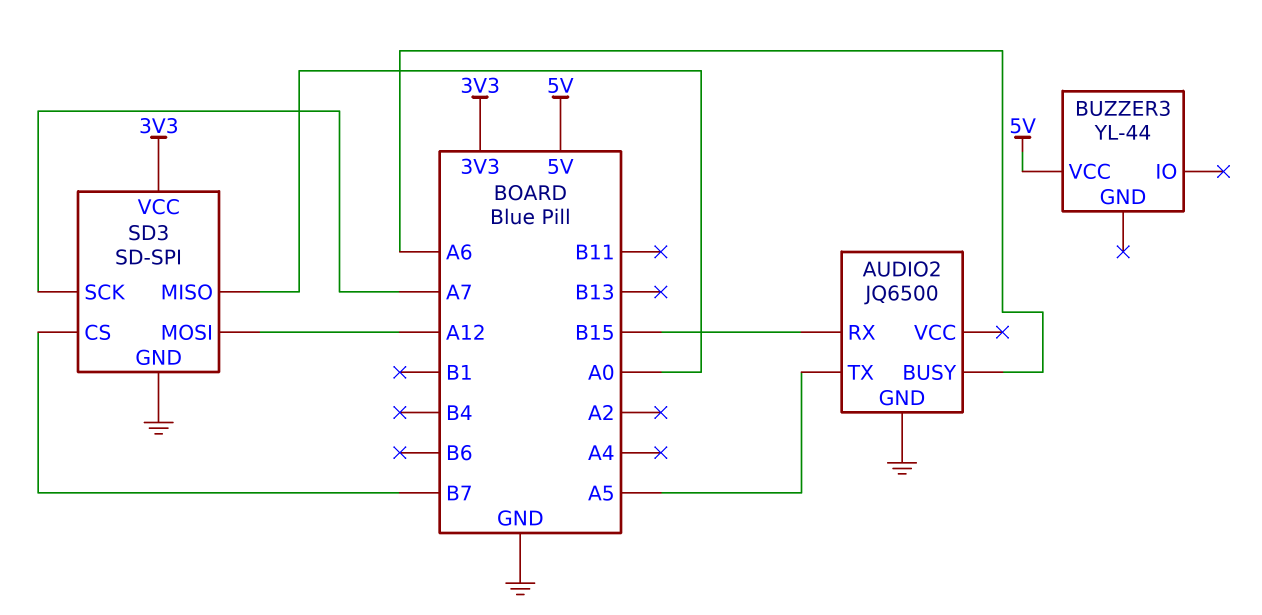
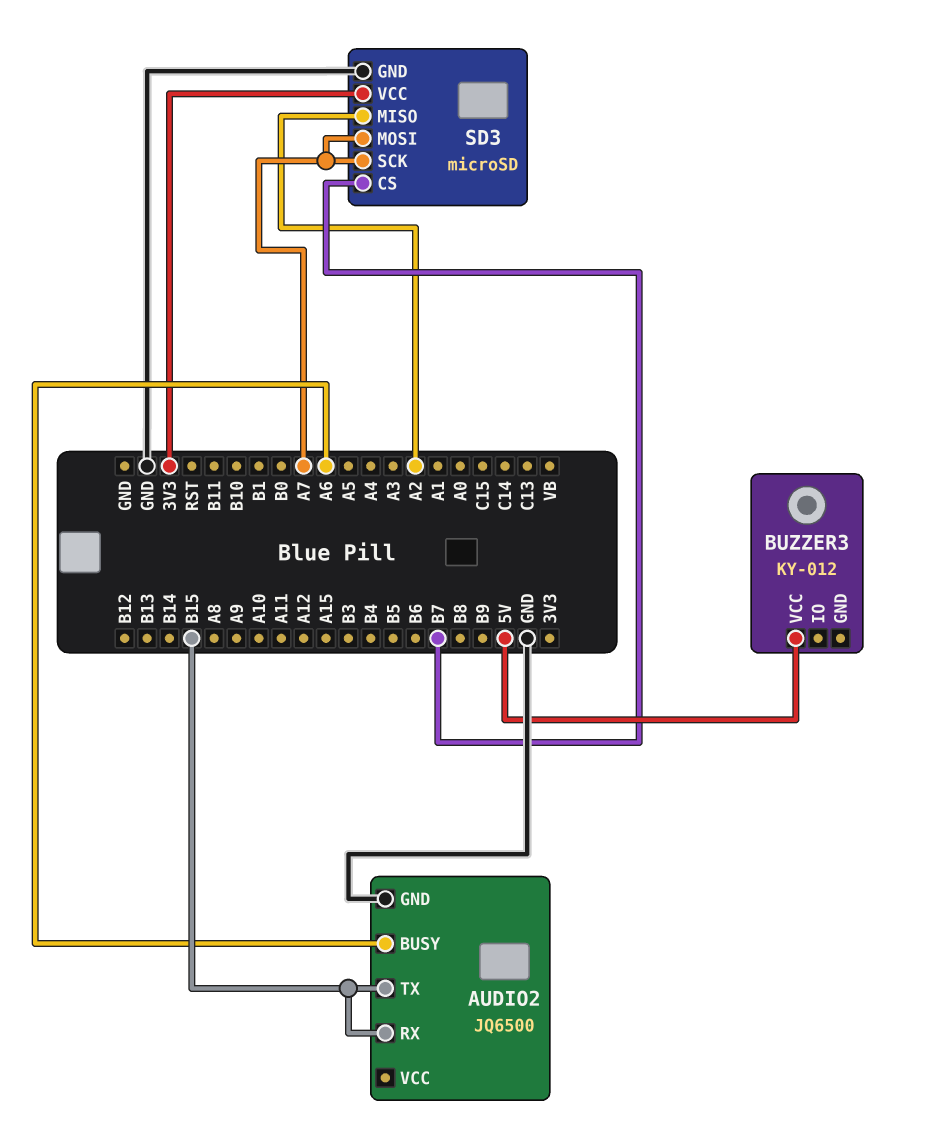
AUDIO2 pin TX: A5 -> B15
BUZZER3: YL-44 -> KY-012
SD3: SD-SPI -> microSD
SD3 pin MISO: A0 -> A2
SD3 pin MOSI: A12 -> A7

